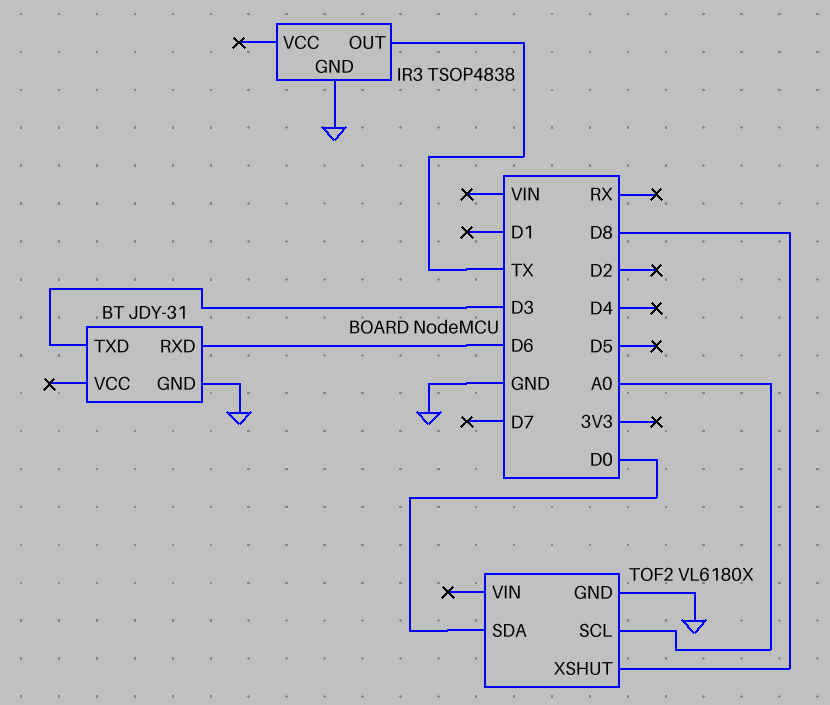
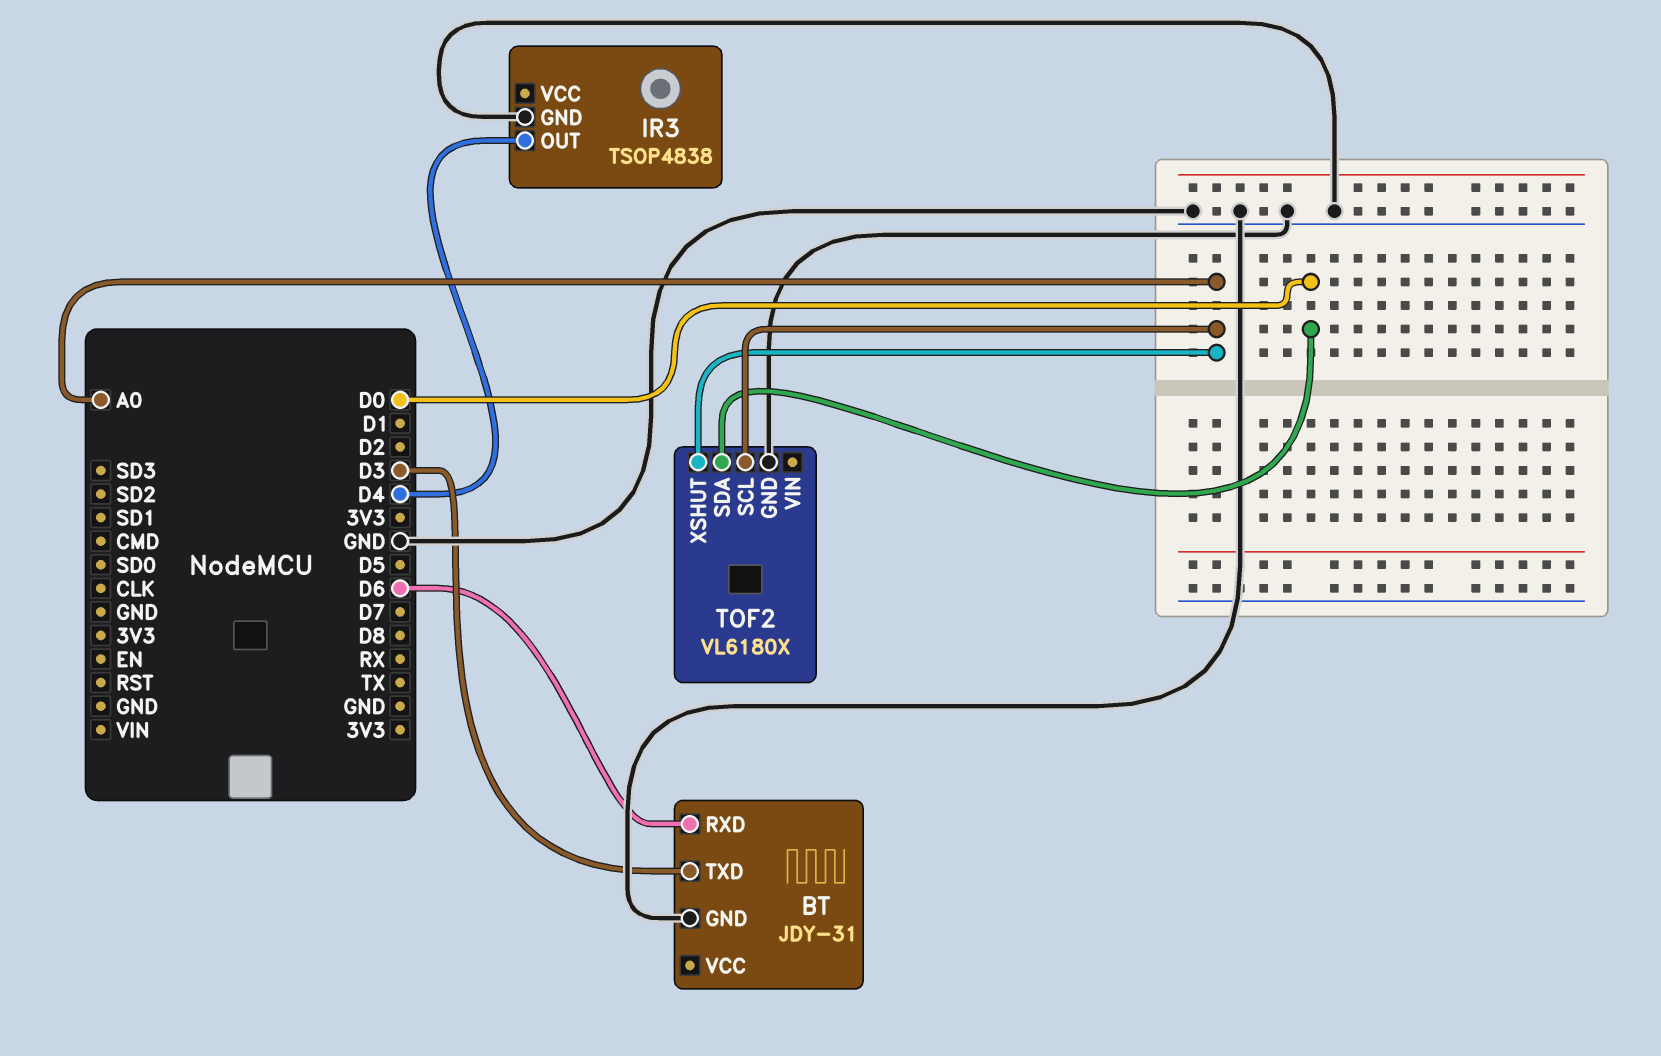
IR3 pin OUT: TX -> D4
TOF2 pin XSHUT: D8 -> A0

